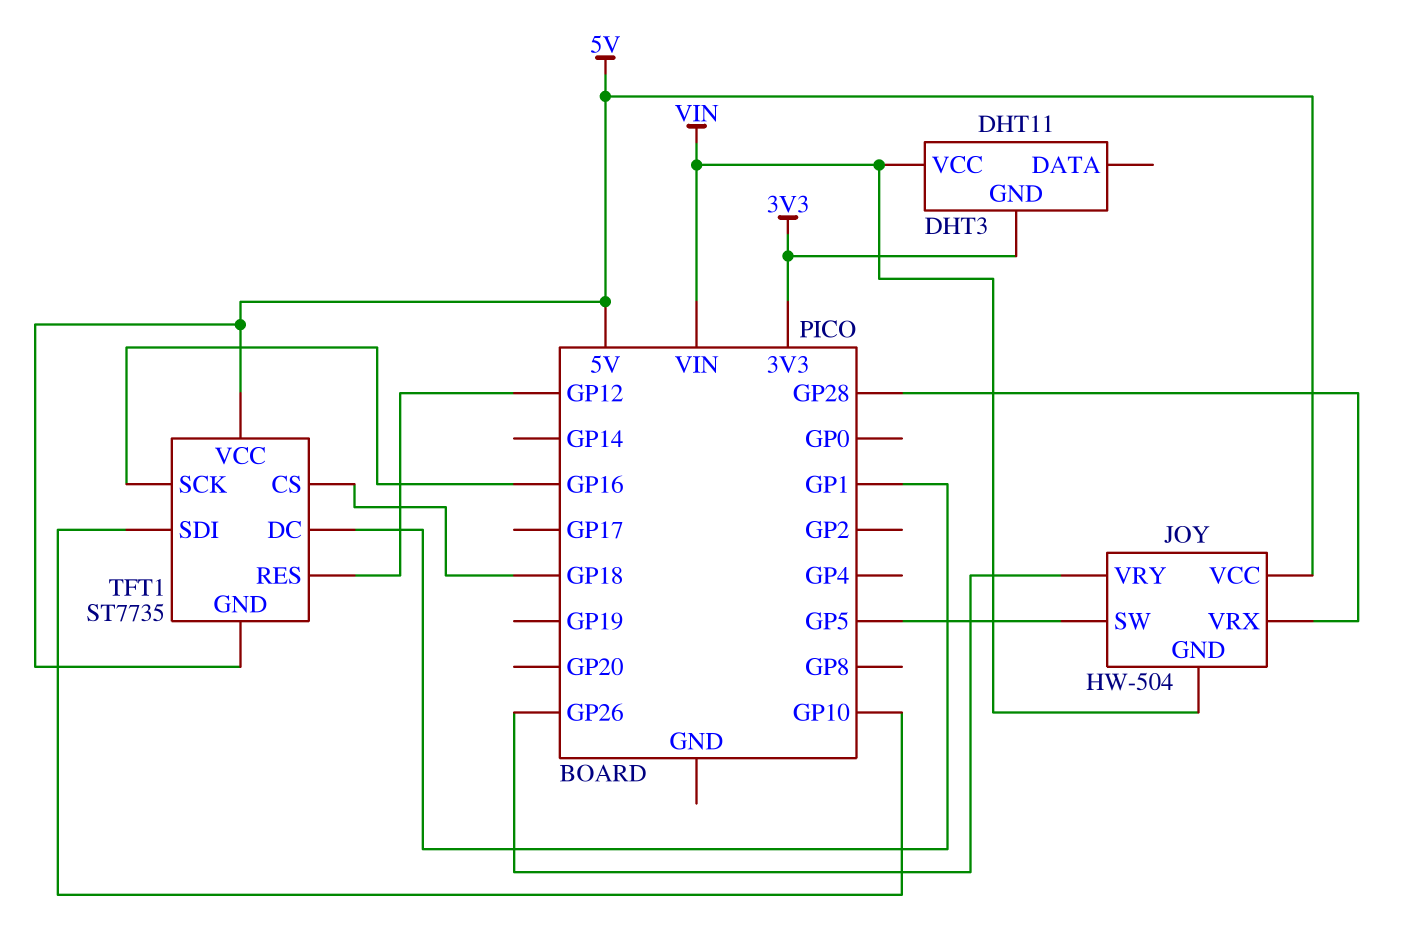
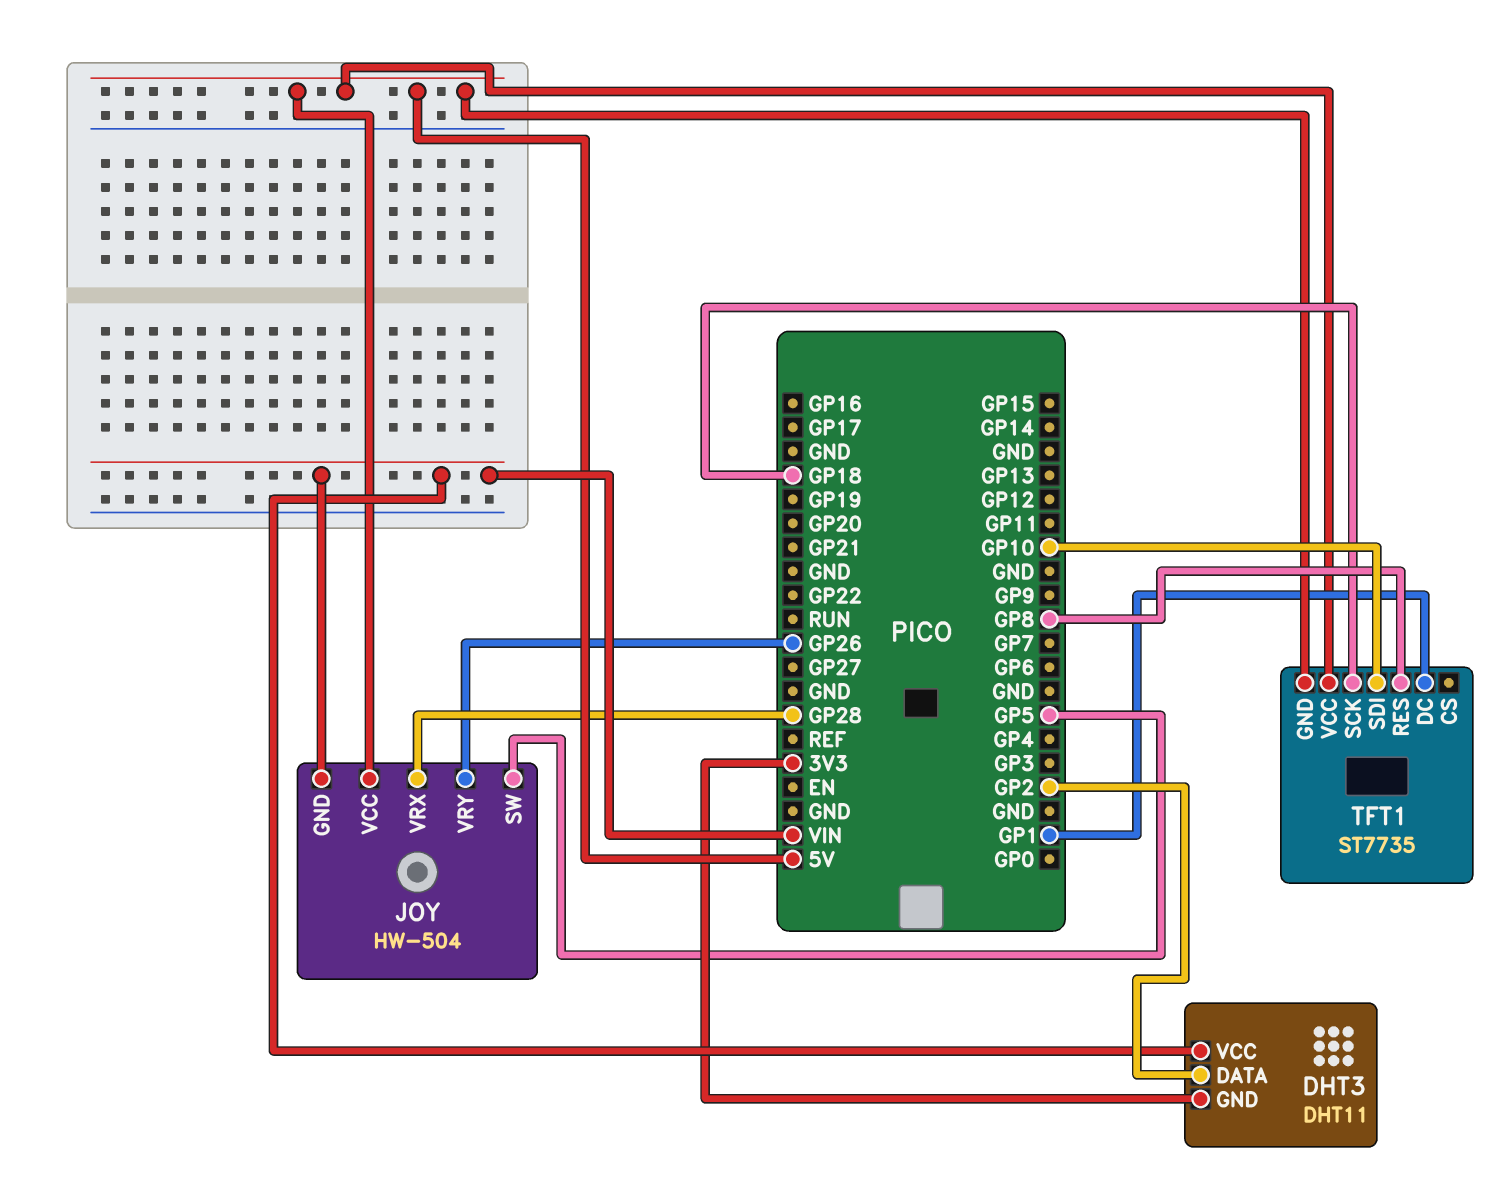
DHT3 pin DATA: none -> GP2
TFT1 pin CS: GP18 -> none
TFT1 pin RES: GP12 -> GP8
TFT1 pin SCK: GP16 -> GP18

